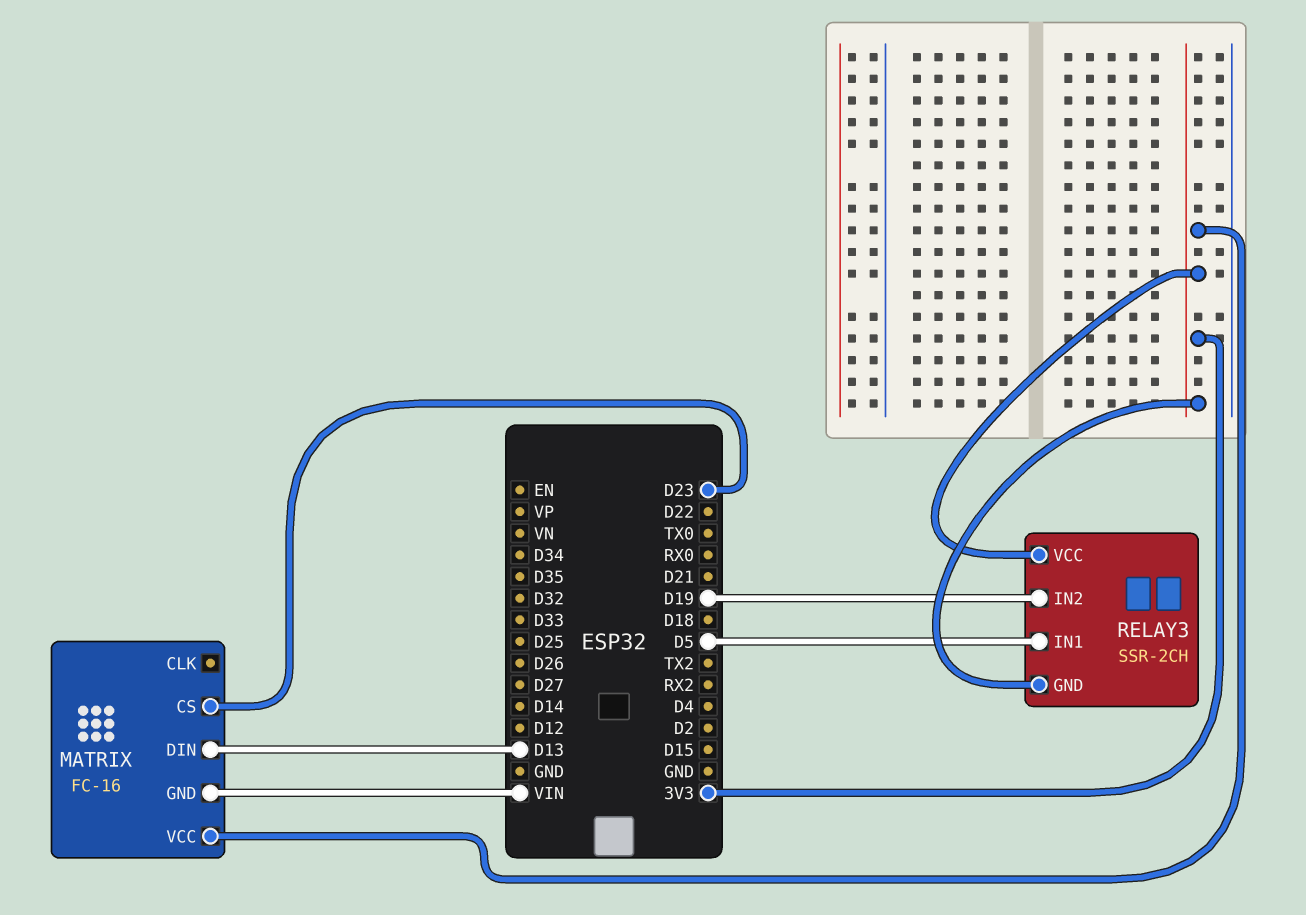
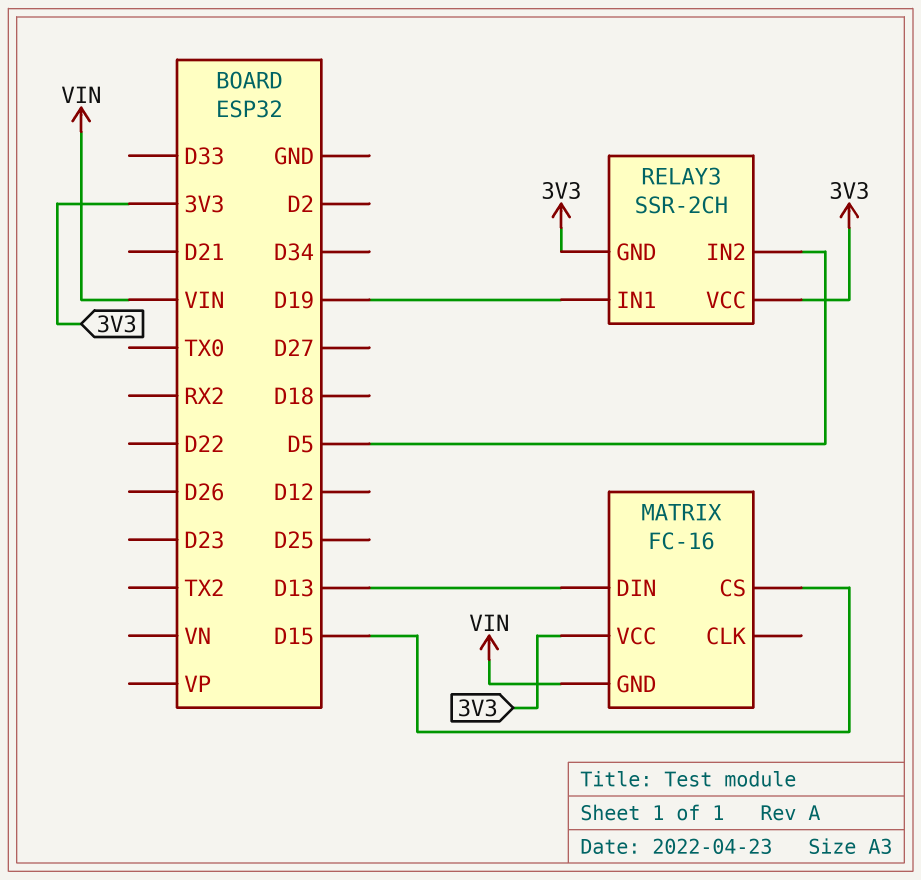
MATRIX pin CS: D23 -> D15
RELAY3 pin IN1: D5 -> D19
RELAY3 pin IN2: D19 -> D5

